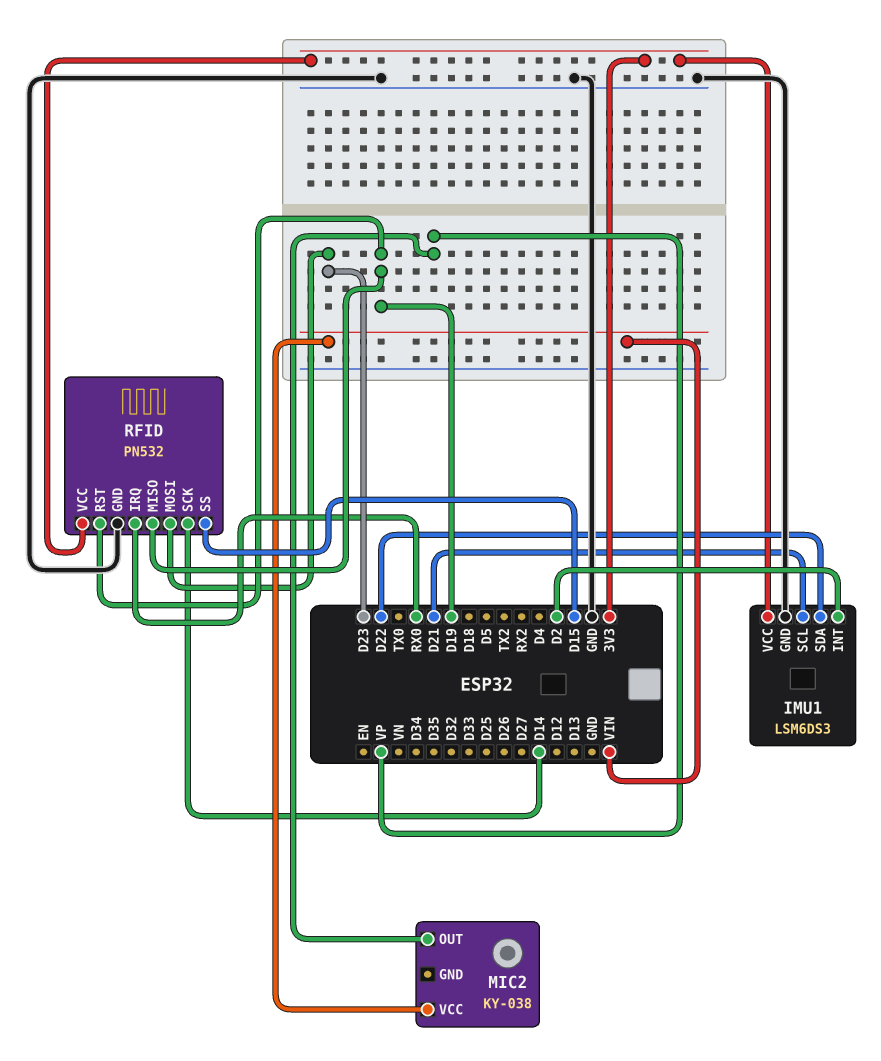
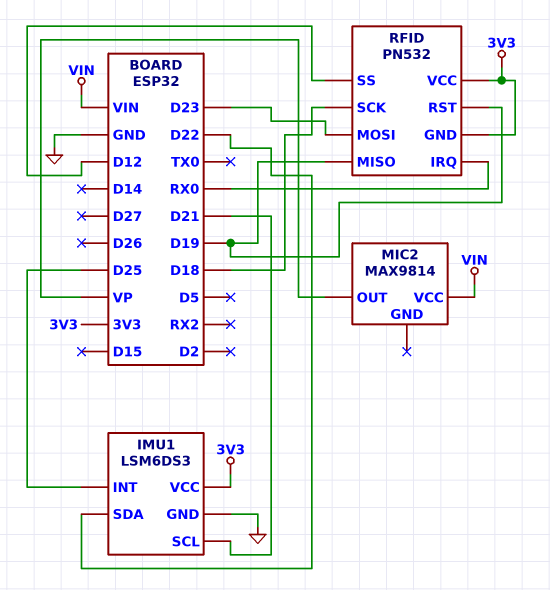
IMU1 pin INT: D2 -> D25
MIC2: KY-038 -> MAX9814
RFID pin GND: GND -> 3V3
RFID pin SCK: D14 -> D18
RFID pin SS: D15 -> D12

